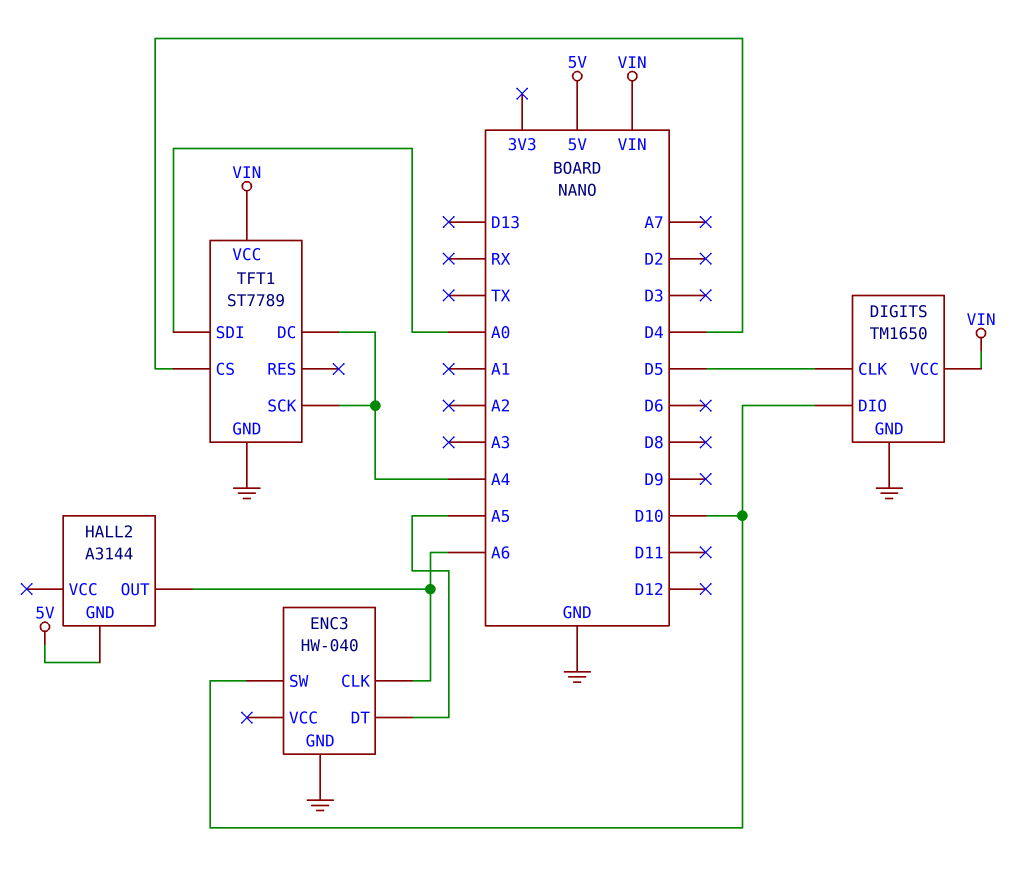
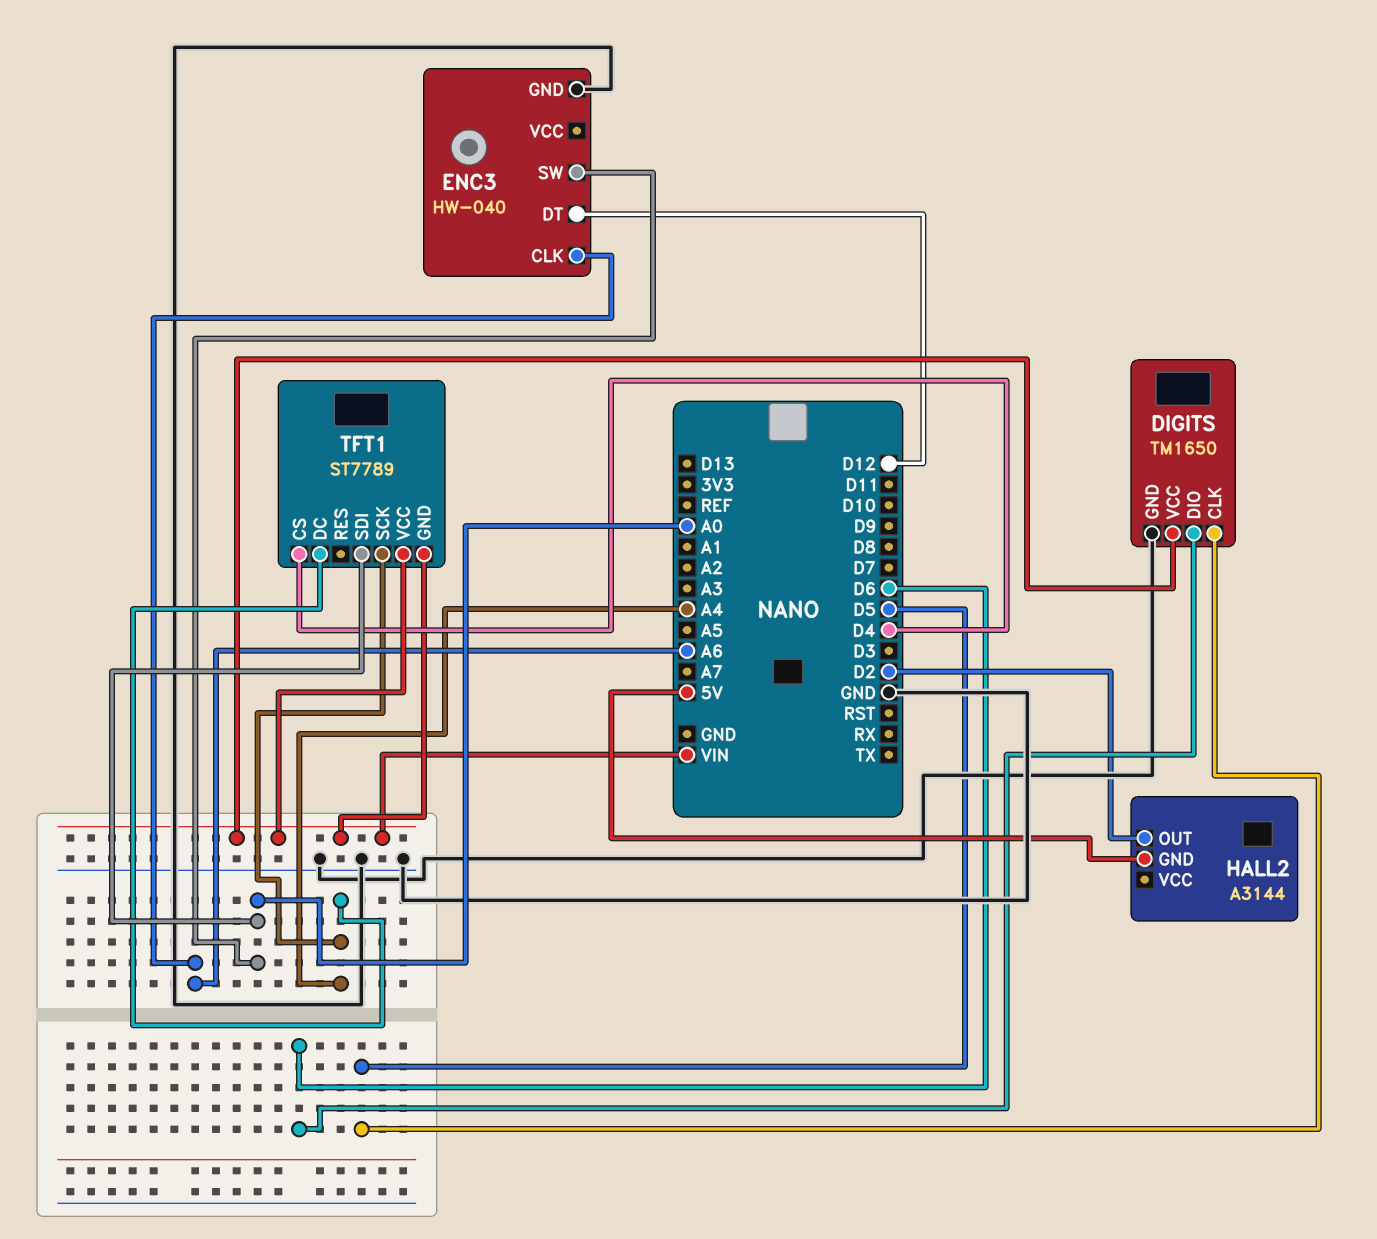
DIGITS pin DIO: D10 -> D6
ENC3 pin DT: A5 -> D12
ENC3 pin SW: D10 -> A0
HALL2 pin OUT: A6 -> D2
TFT1 pin GND: GND -> VIN

